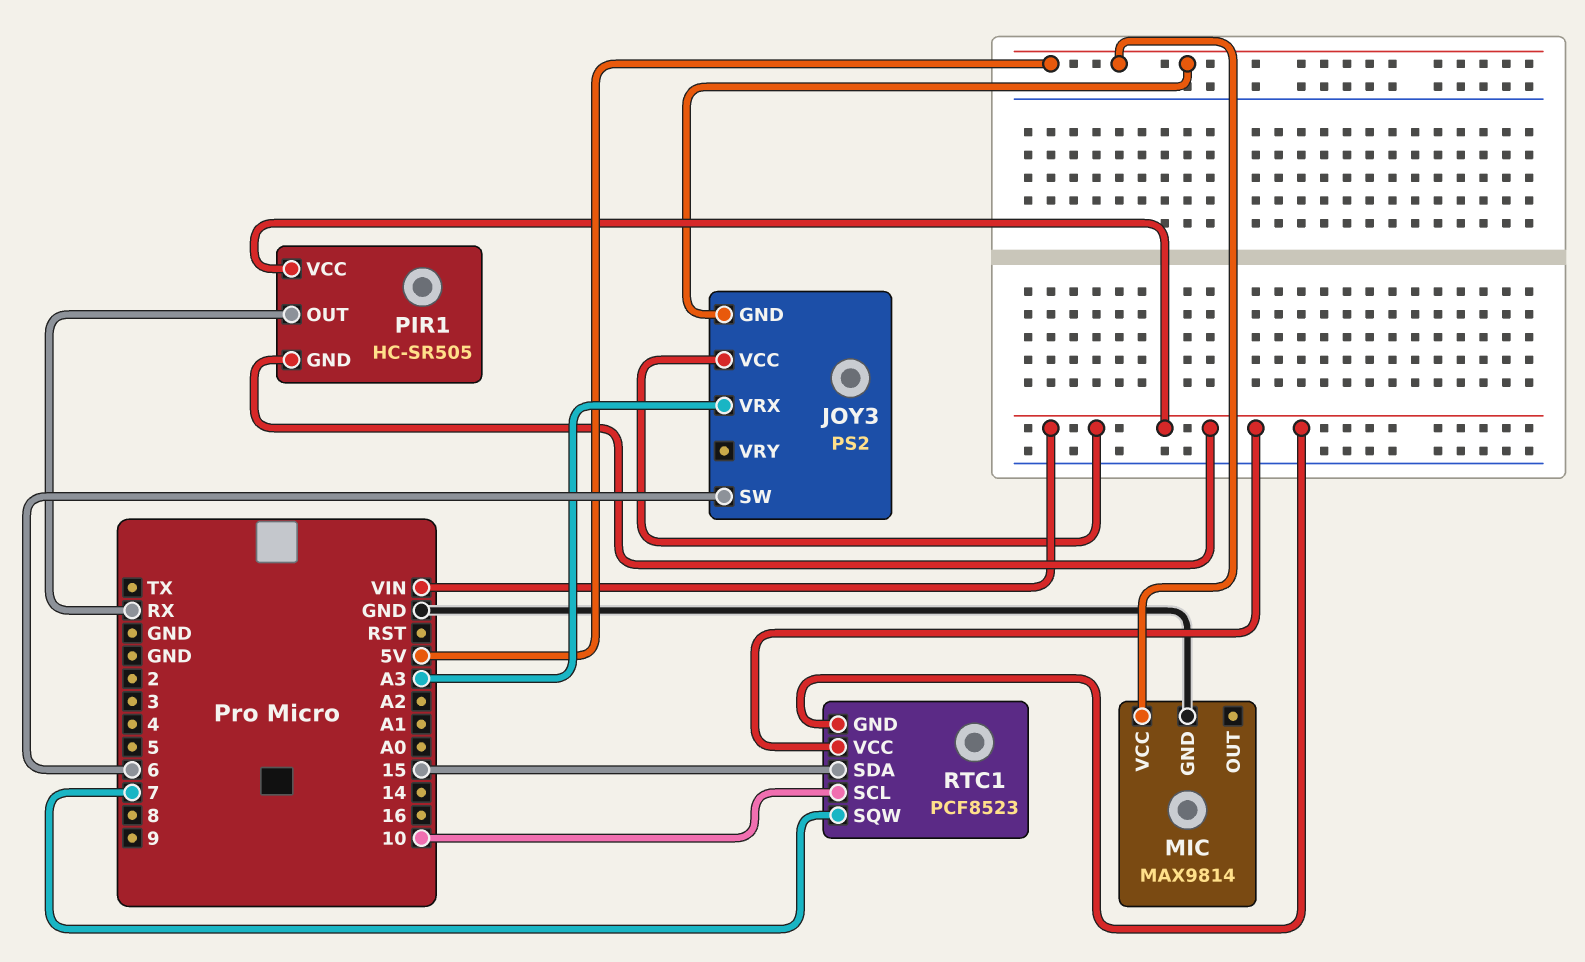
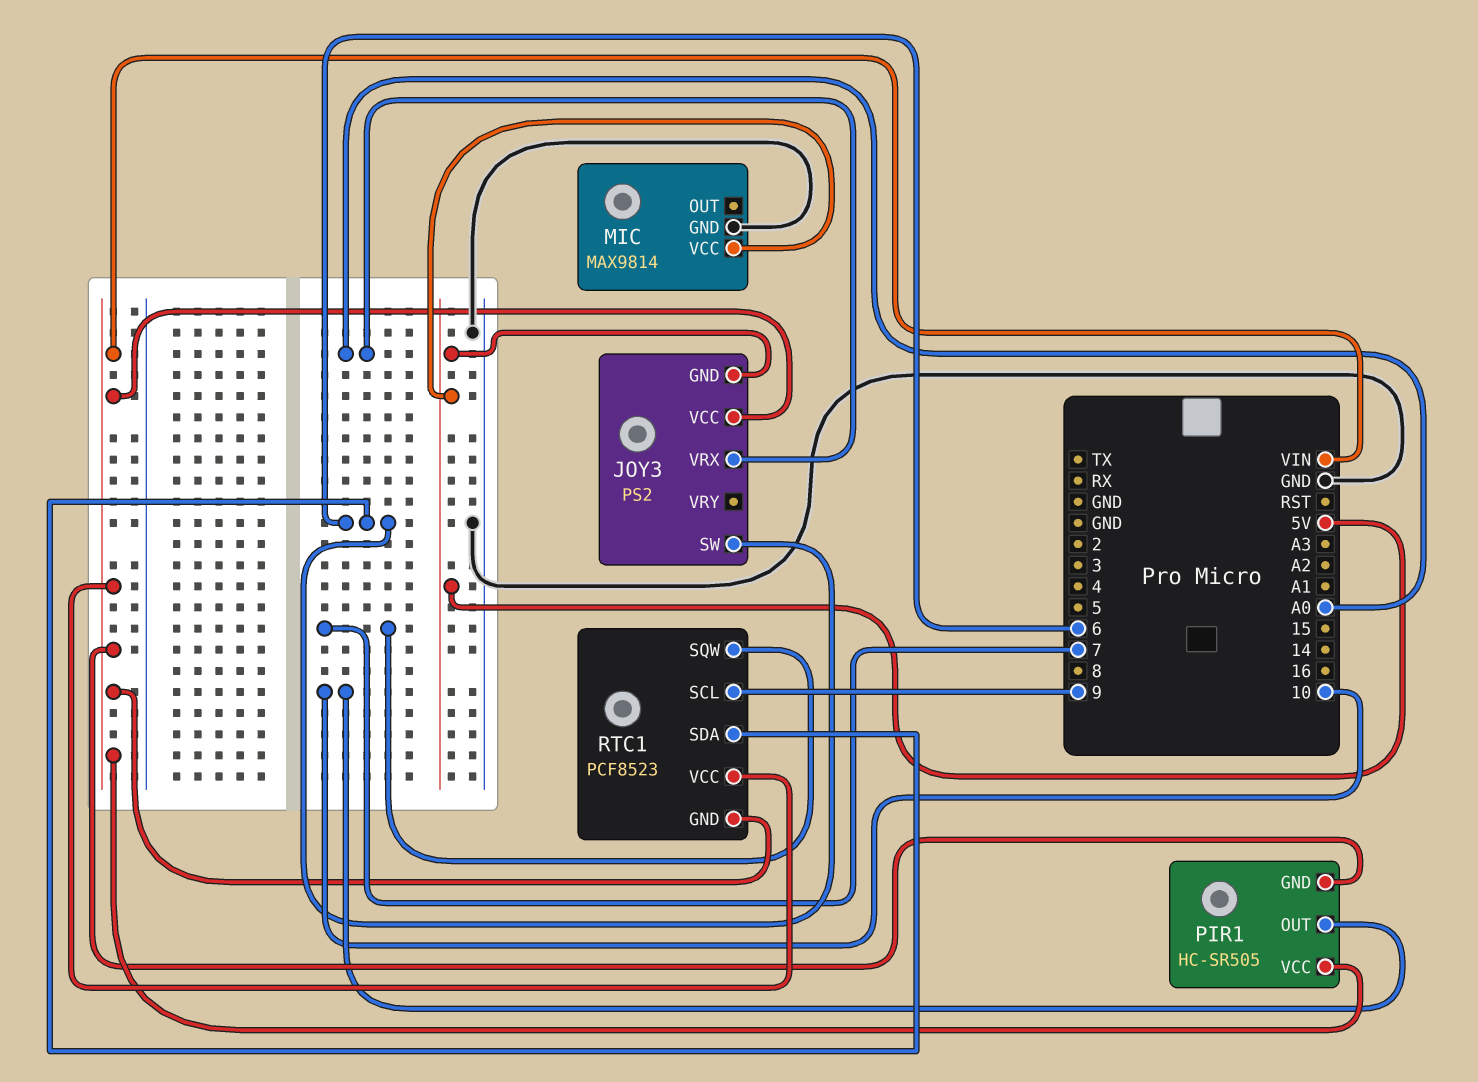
JOY3 pin VRX: A3 -> A0
PIR1 pin OUT: RX -> 10
RTC1 pin SCL: 10 -> 9
RTC1 pin SDA: 15 -> 6

